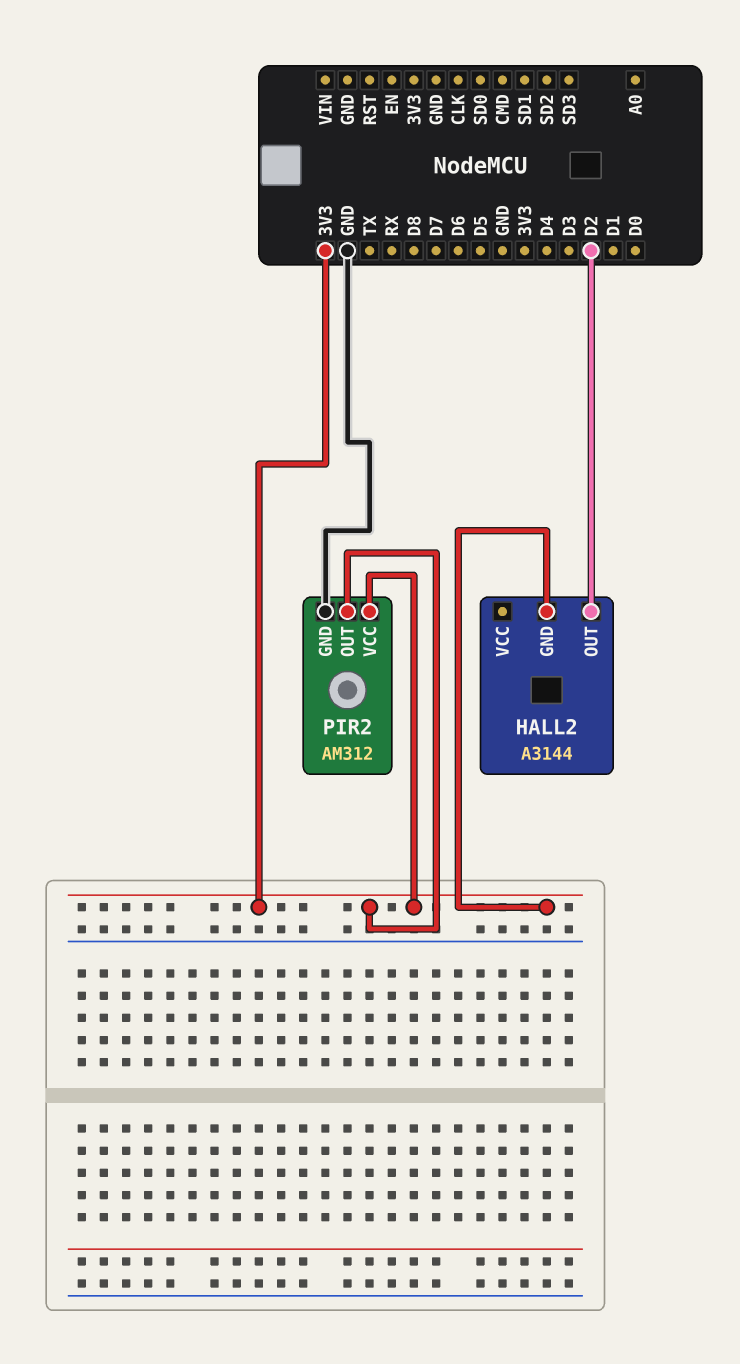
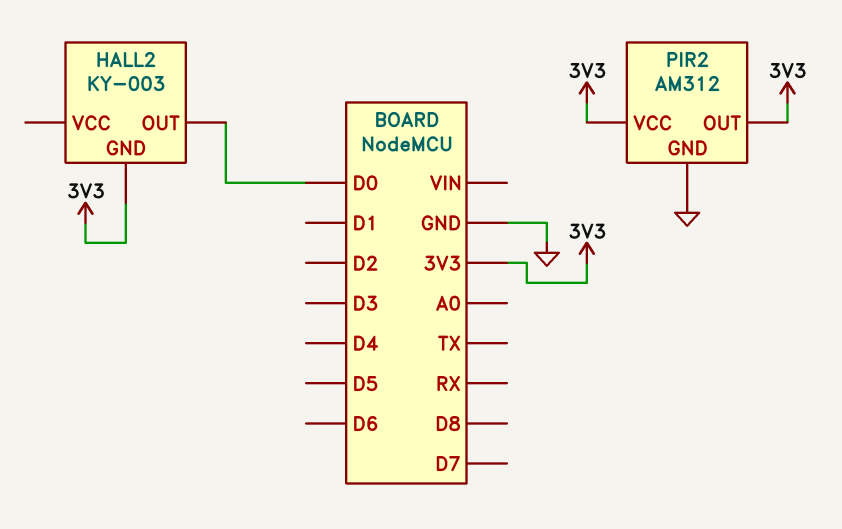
HALL2: A3144 -> KY-003
HALL2 pin OUT: D2 -> D0

